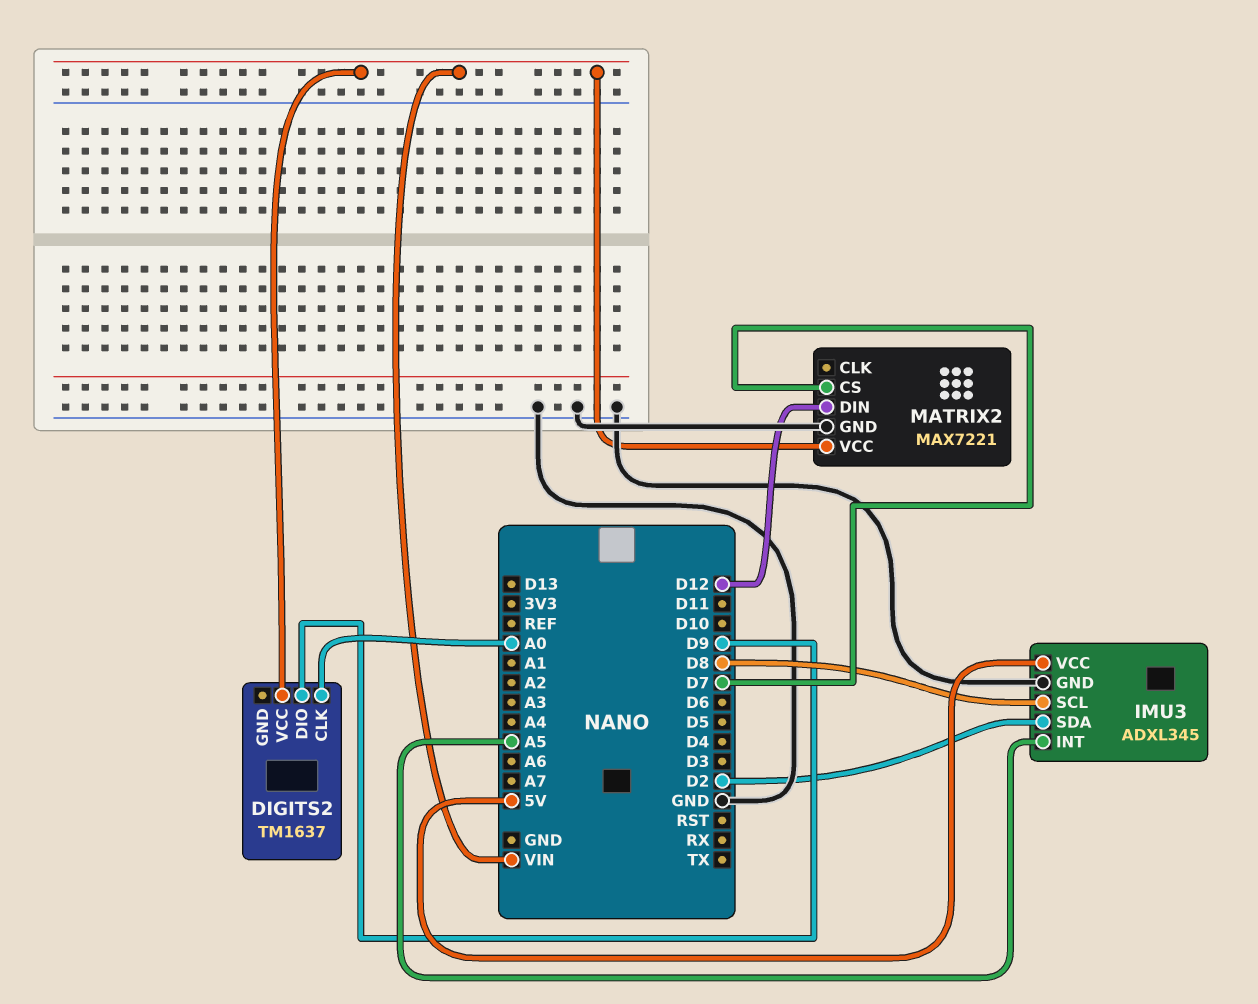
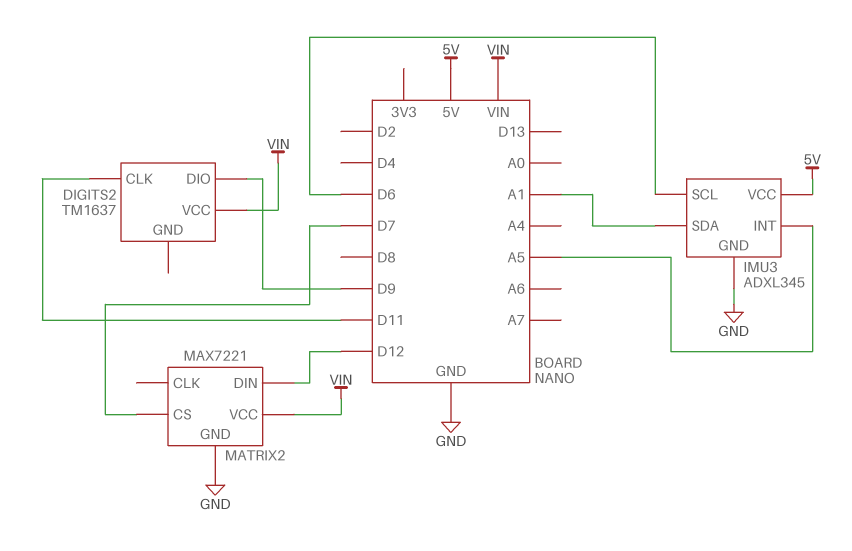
DIGITS2 pin CLK: A0 -> D11
IMU3 pin SCL: D8 -> D6
IMU3 pin SDA: D2 -> A1

